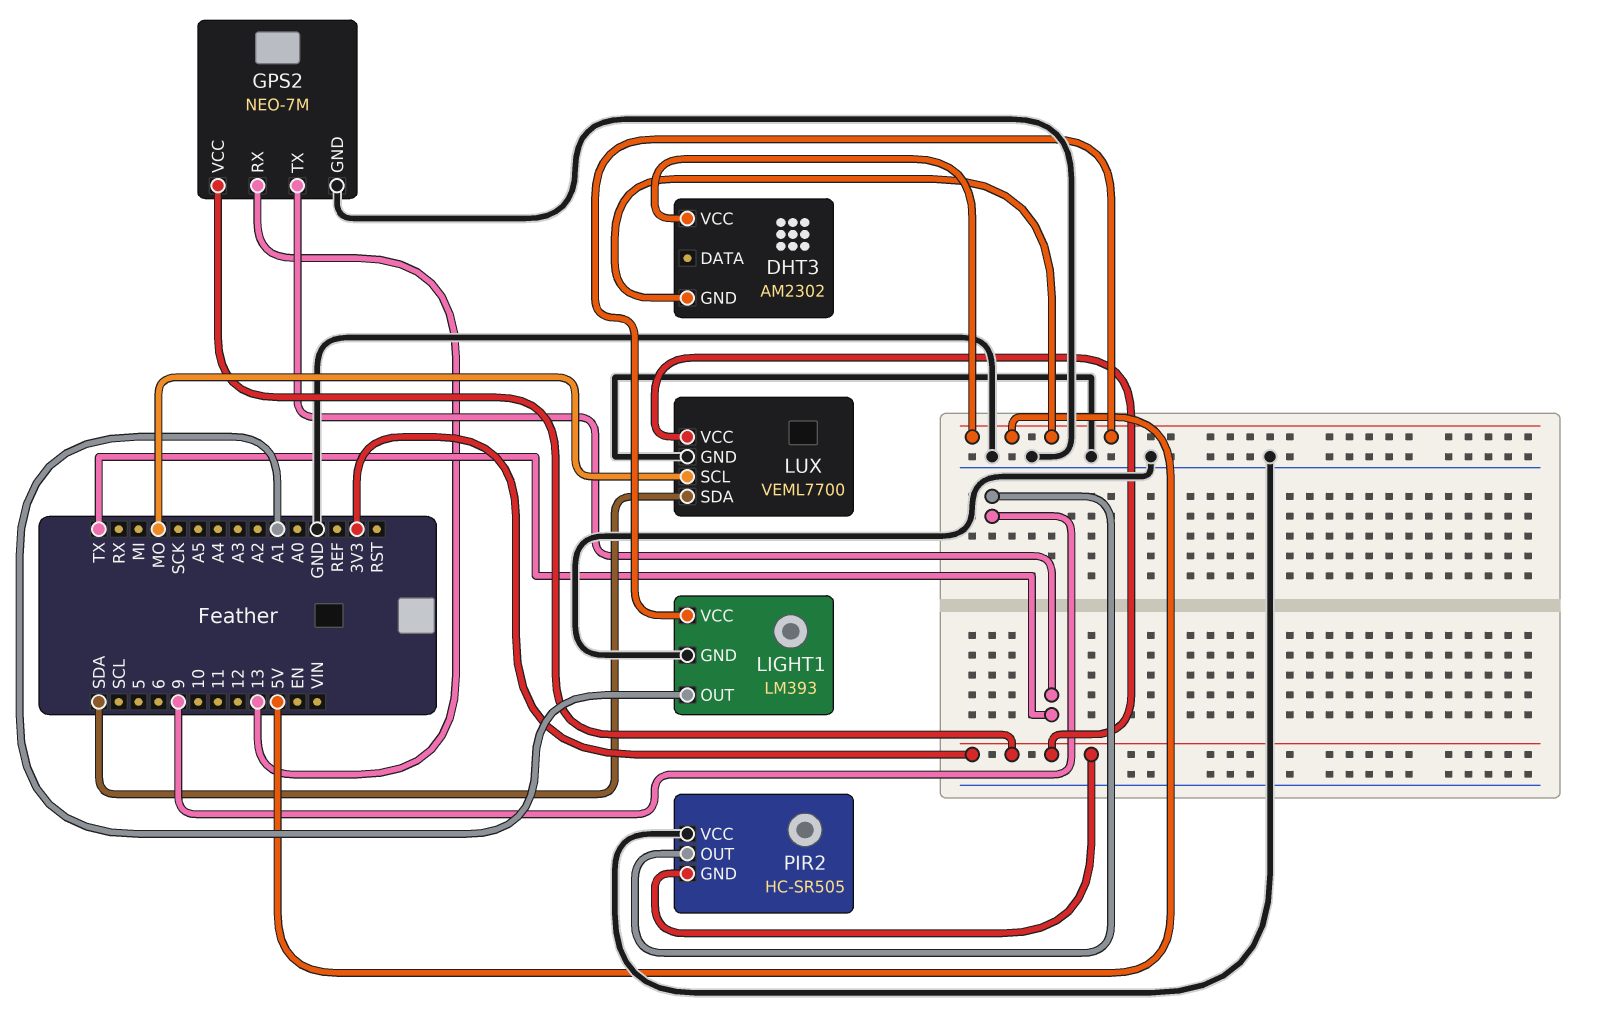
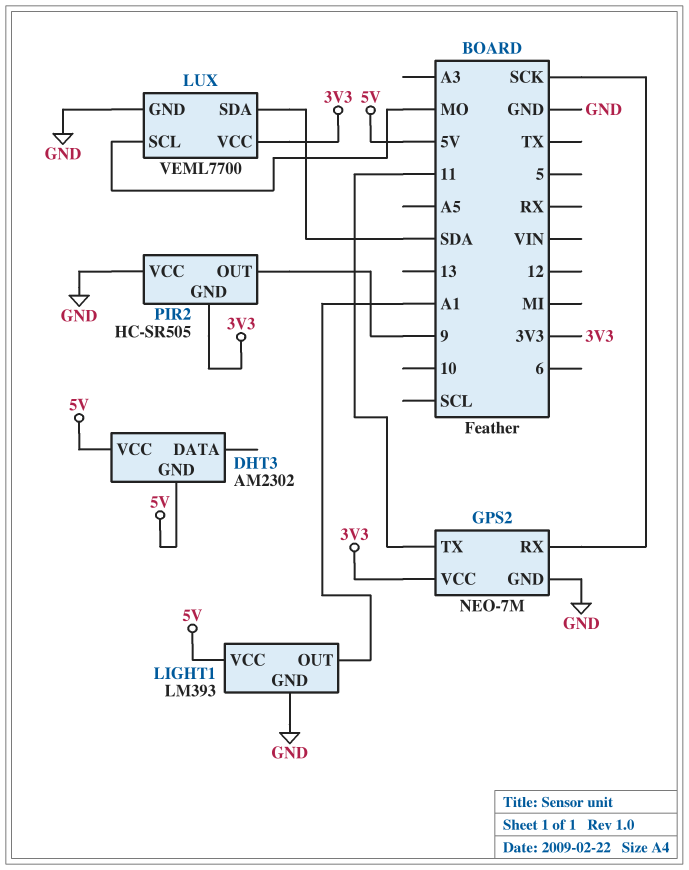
GPS2 pin RX: 13 -> SCK
GPS2 pin TX: TX -> 11

